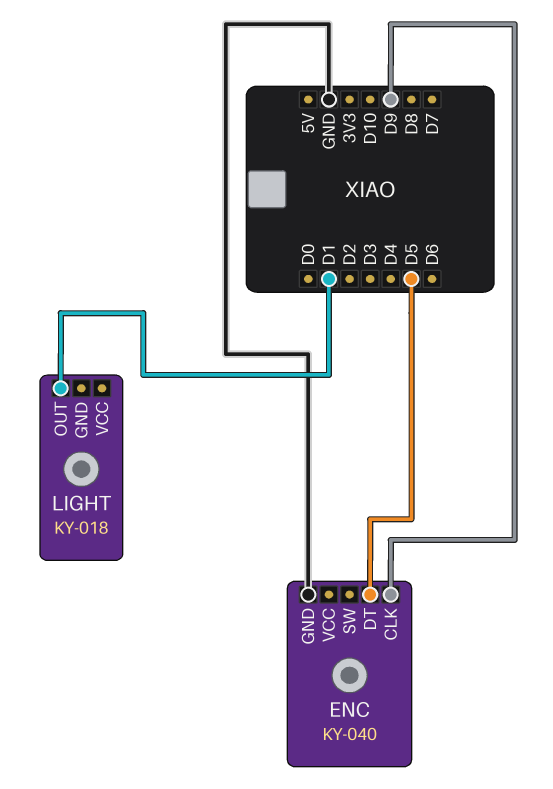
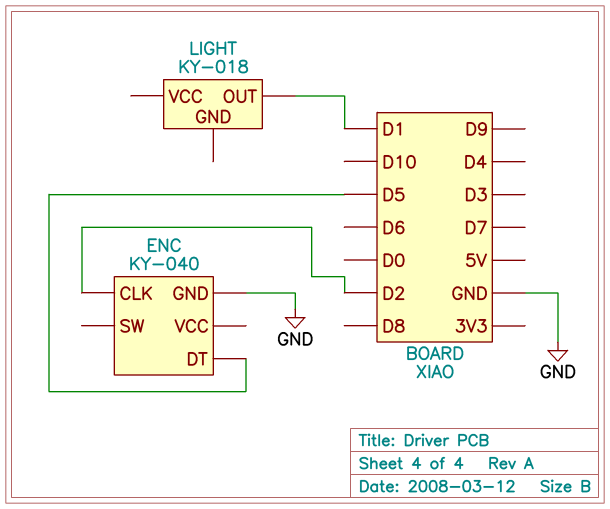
ENC pin CLK: D9 -> D2

